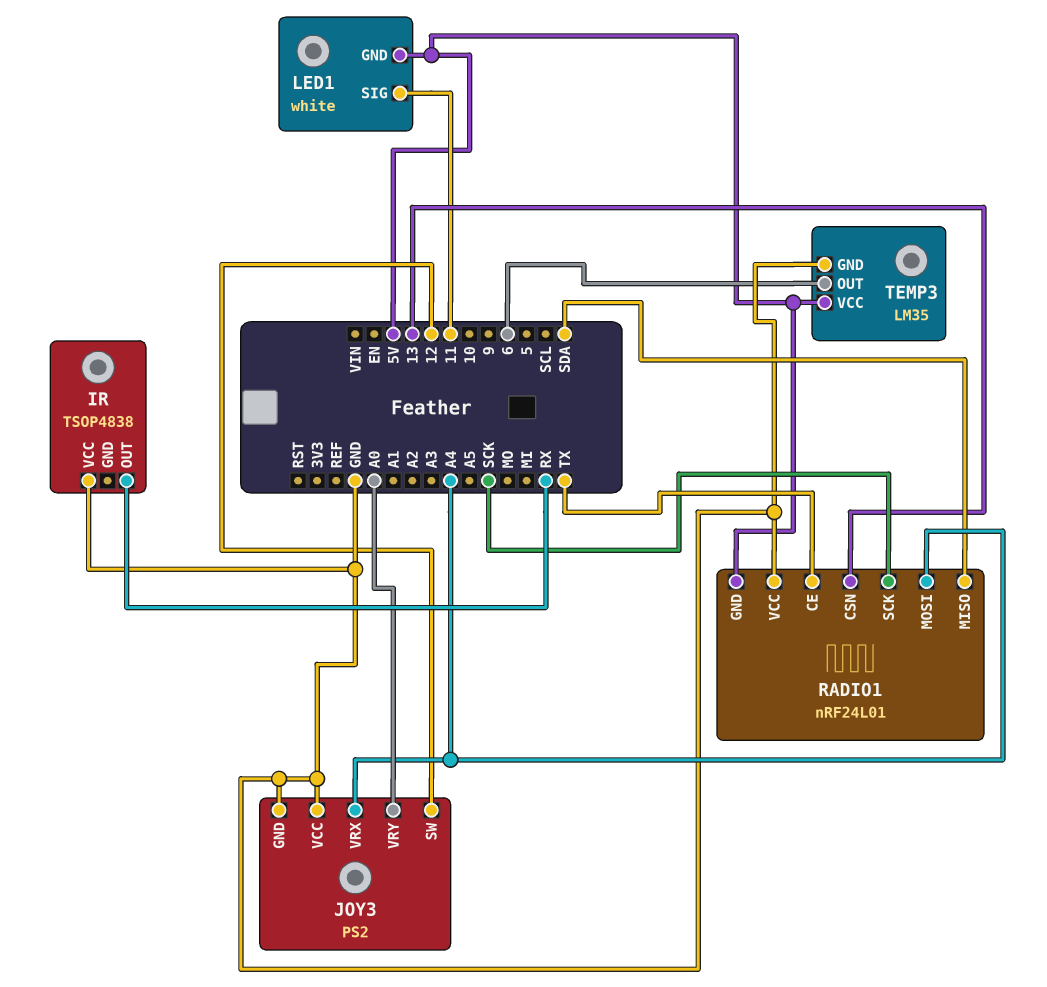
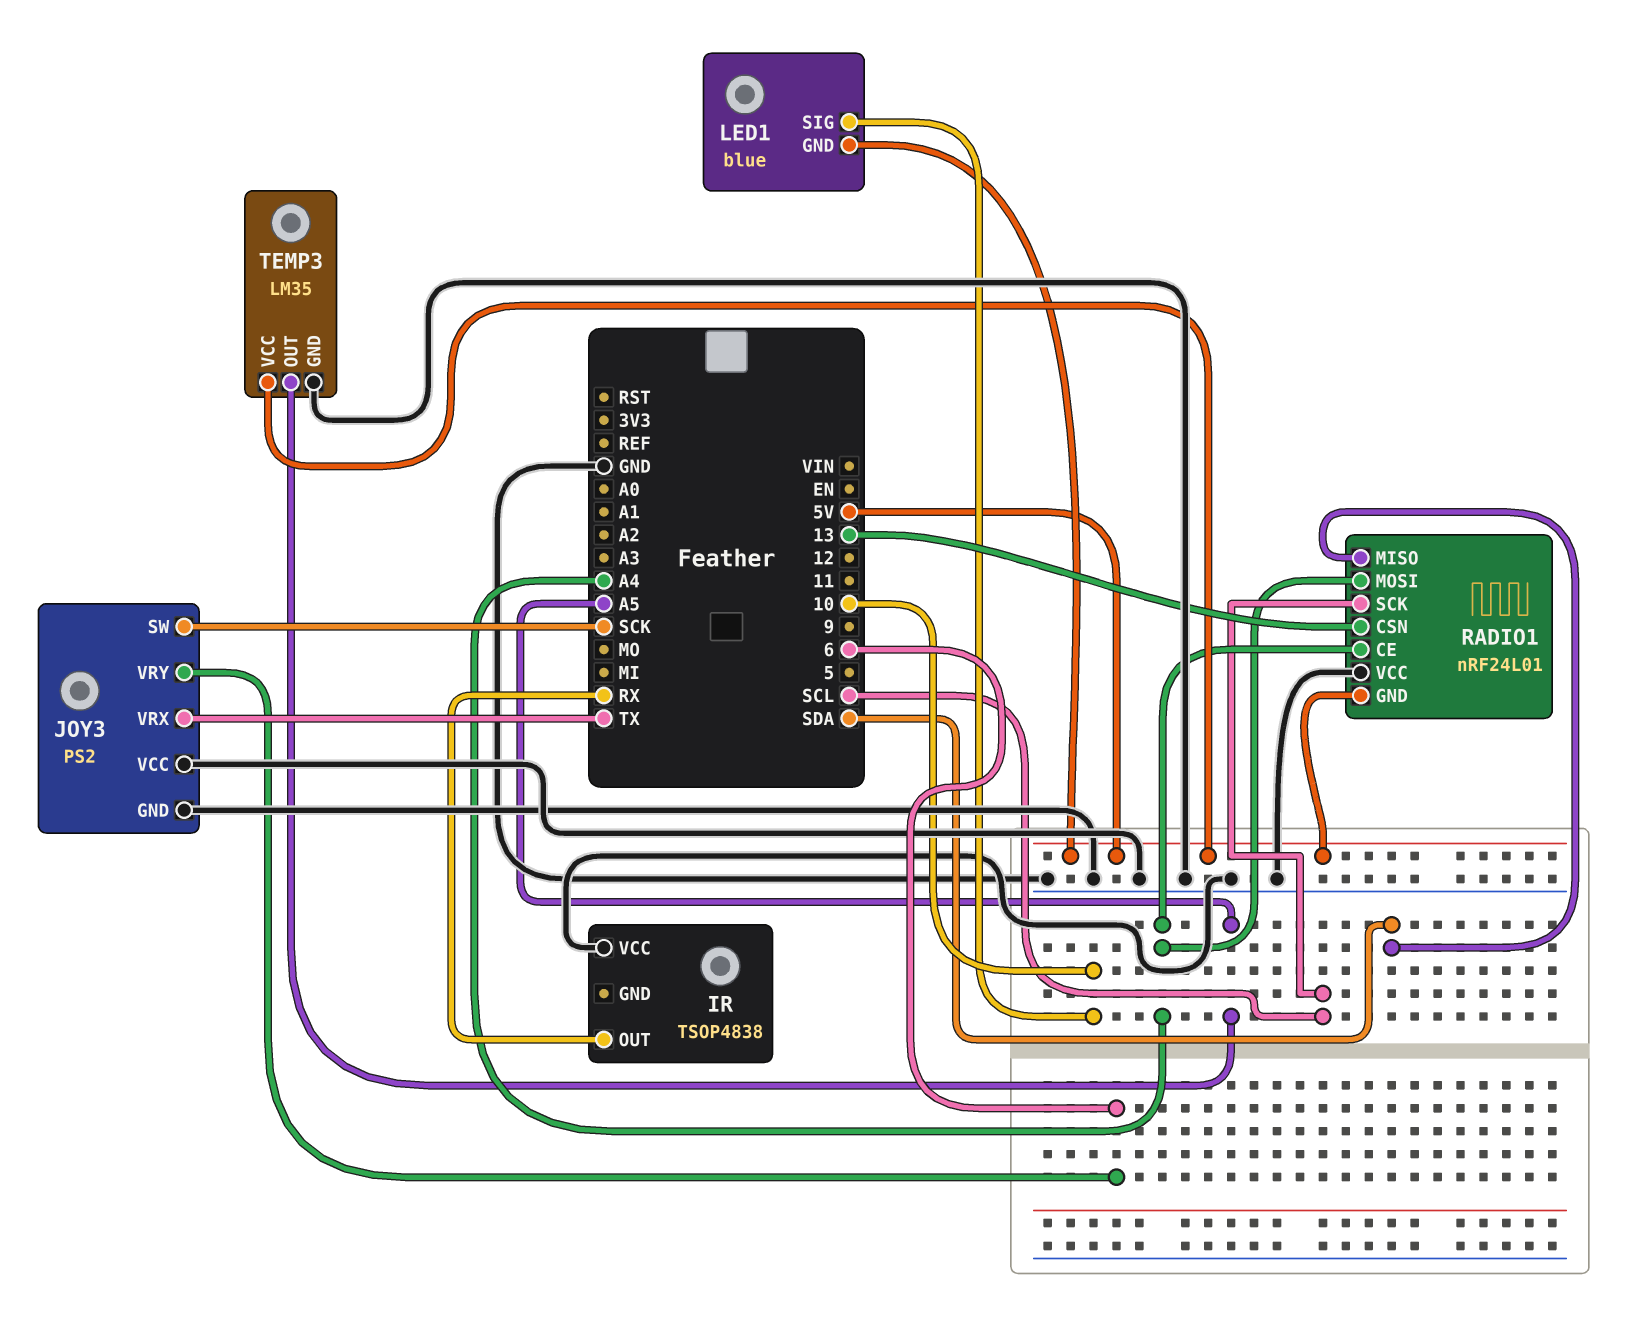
JOY3 pin SW: 12 -> SCK
JOY3 pin VRX: A4 -> TX
JOY3 pin VRY: A0 -> 6
LED1: white -> blue
LED1 pin SIG: 11 -> 10
RADIO1 pin CE: TX -> A4
RADIO1 pin SCK: SCK -> SCL
TEMP3 pin OUT: 6 -> A5

